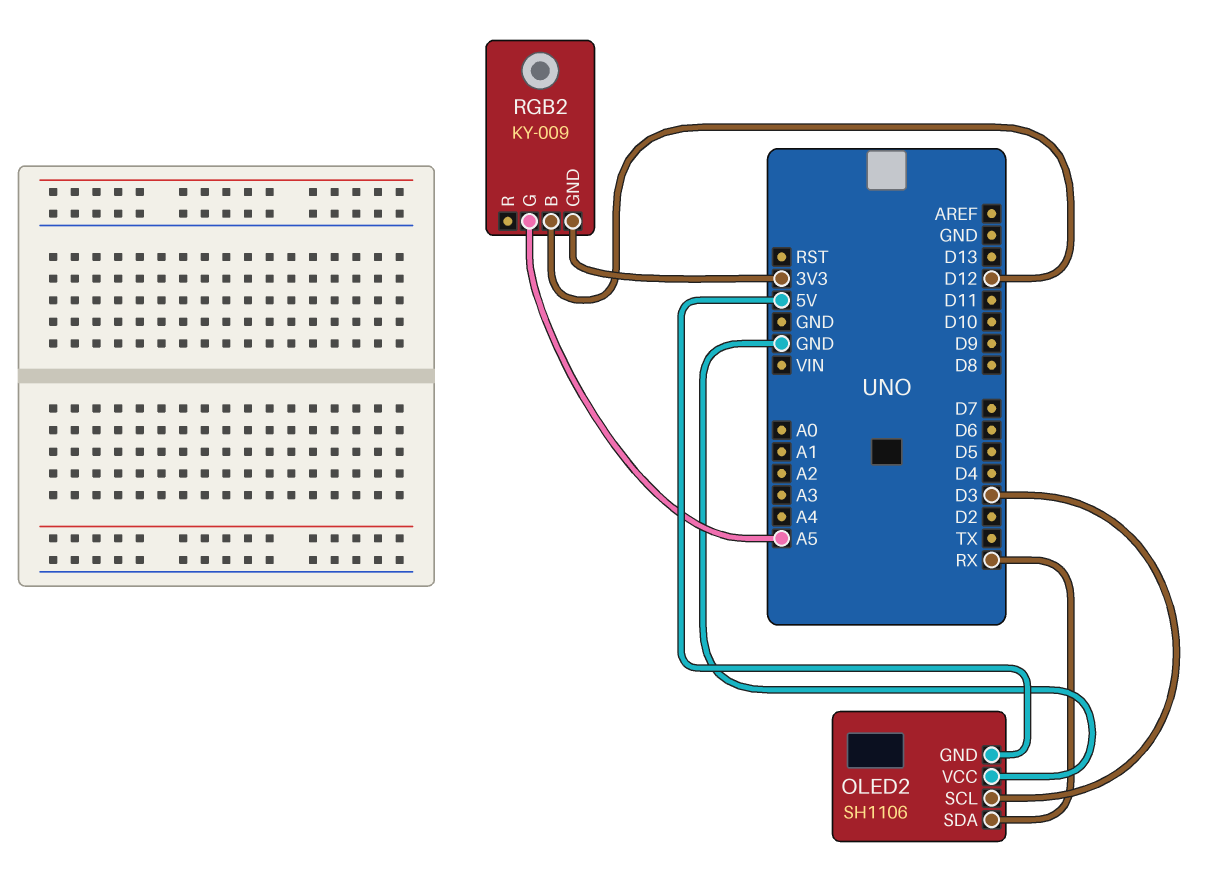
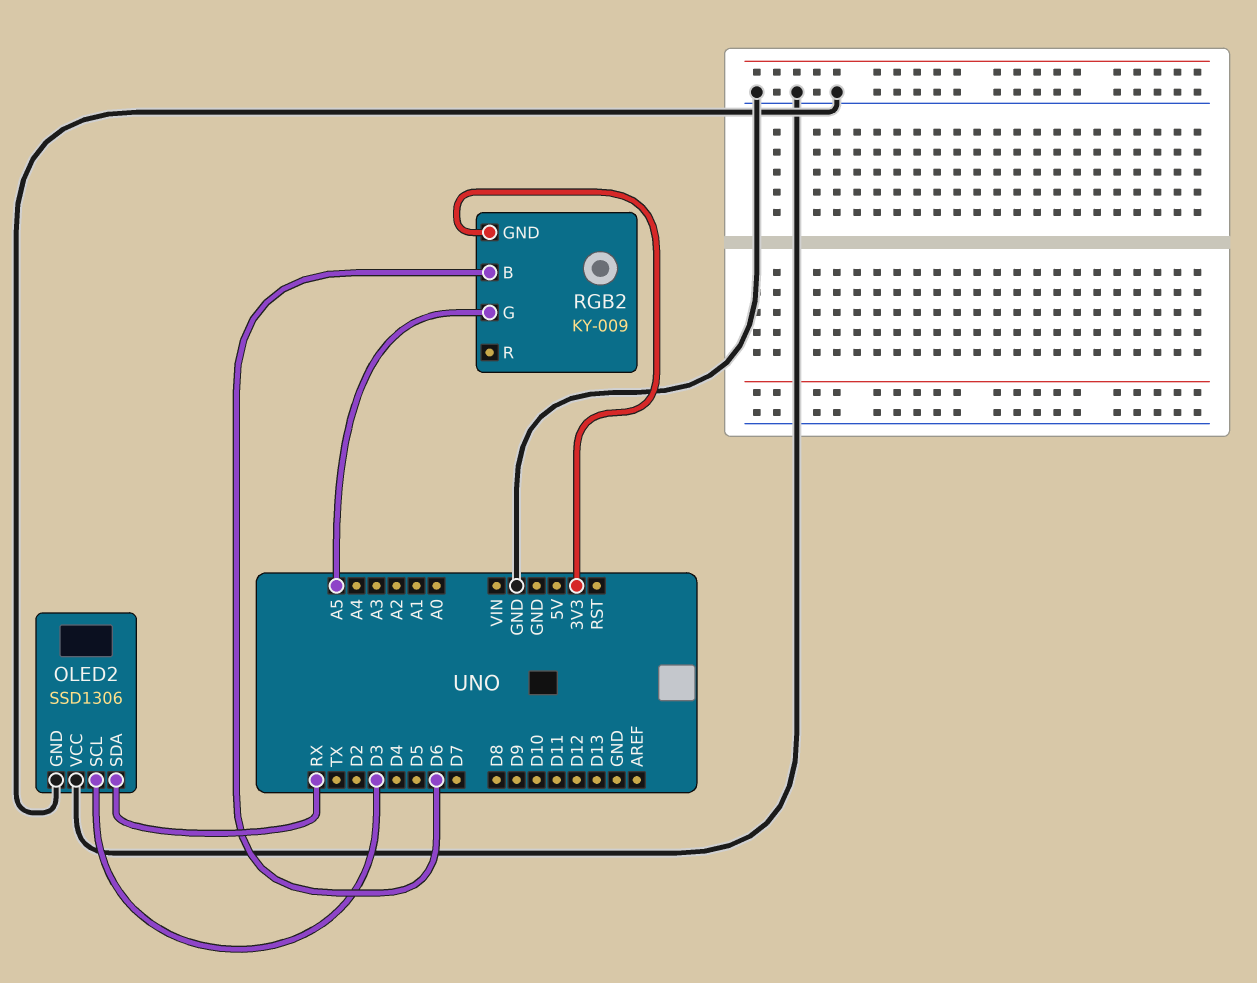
OLED2: SH1106 -> SSD1306
OLED2 pin GND: 5V -> GND
RGB2 pin B: D12 -> D6

